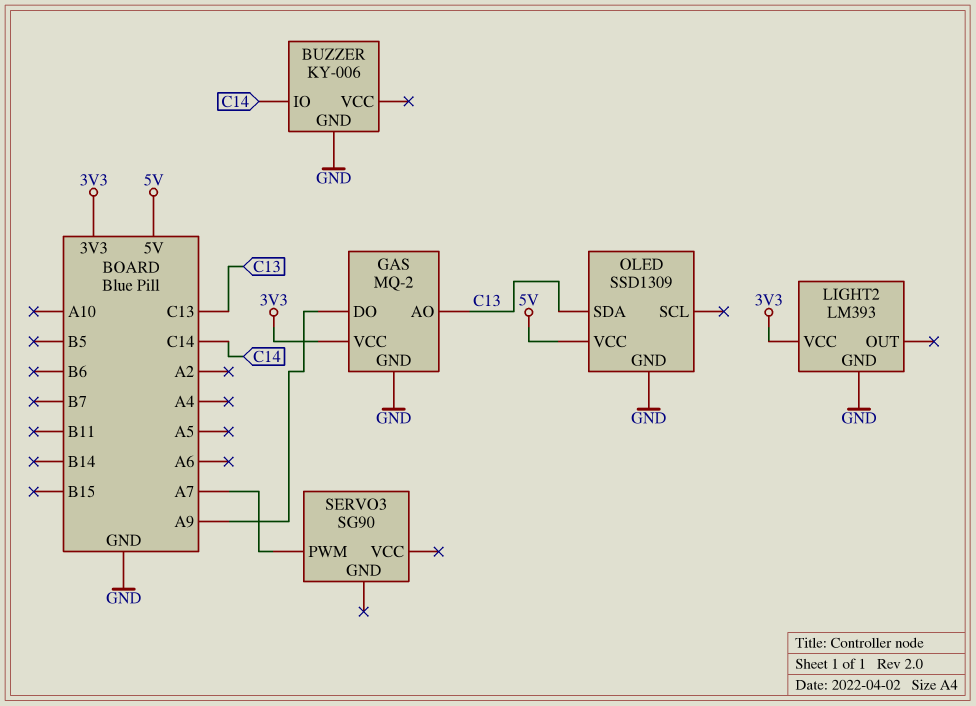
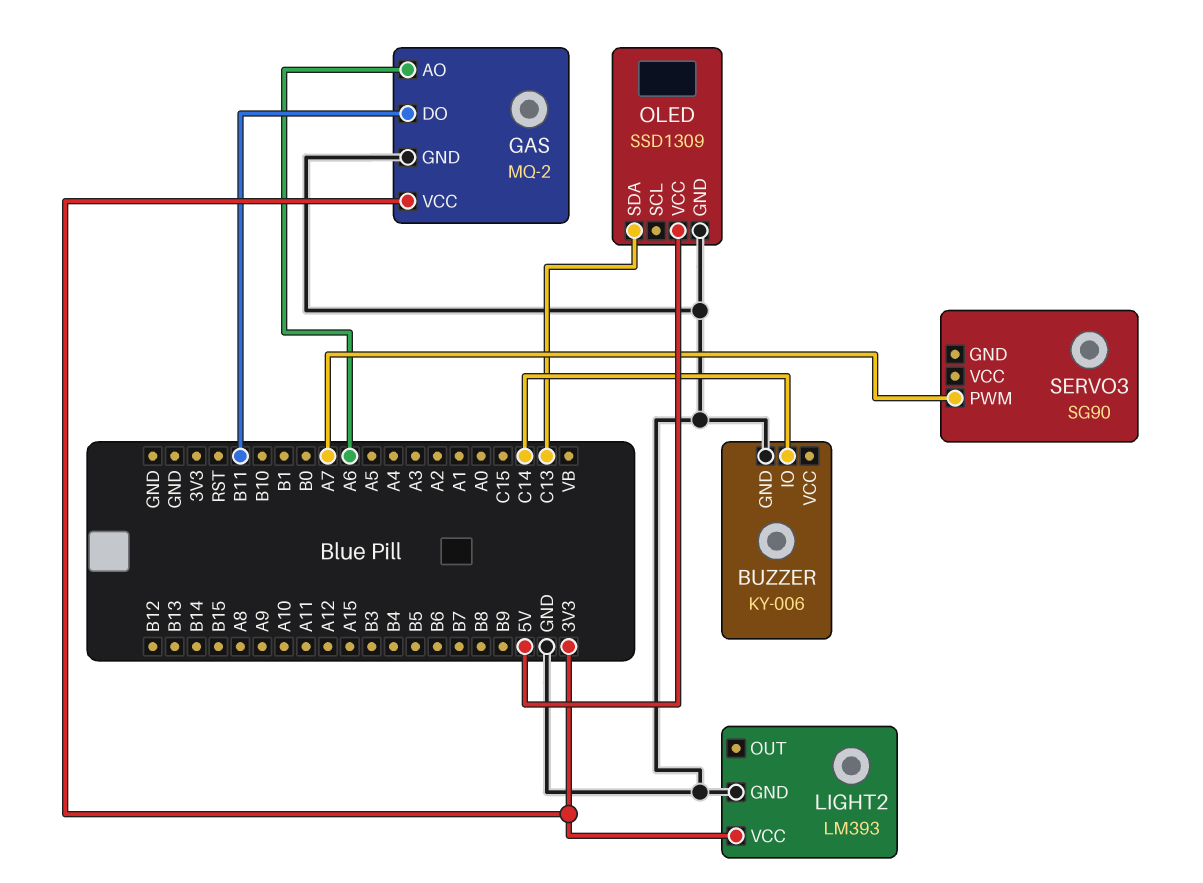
GAS pin AO: C13 -> A6
GAS pin DO: A9 -> B11

